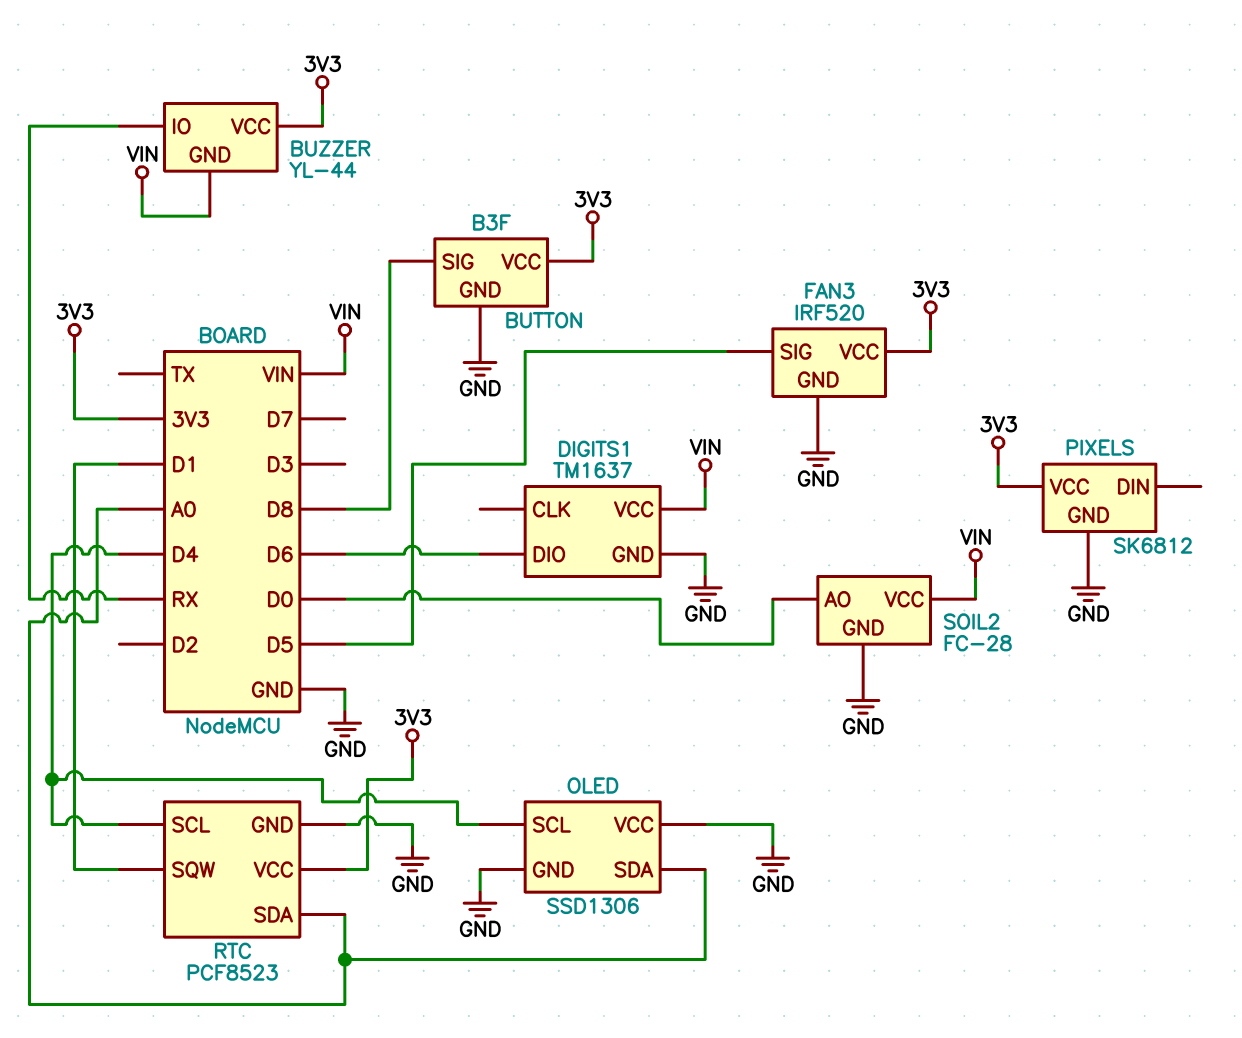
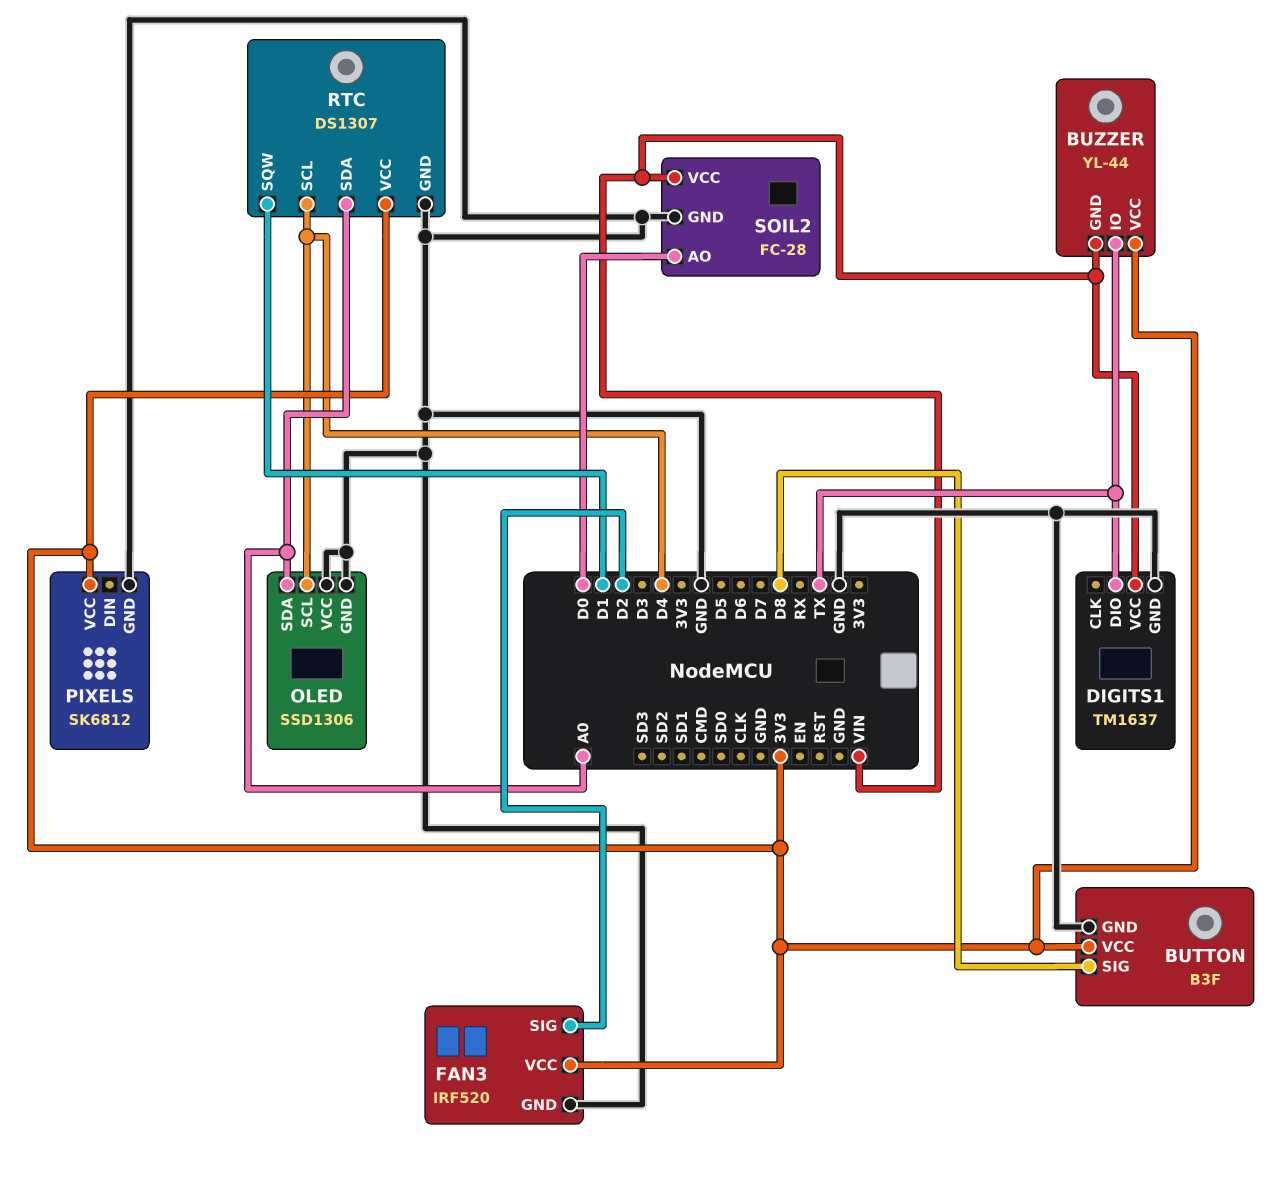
BUZZER pin IO: RX -> TX
DIGITS1 pin DIO: D6 -> TX
FAN3 pin SIG: D5 -> D2
RTC: PCF8523 -> DS1307

